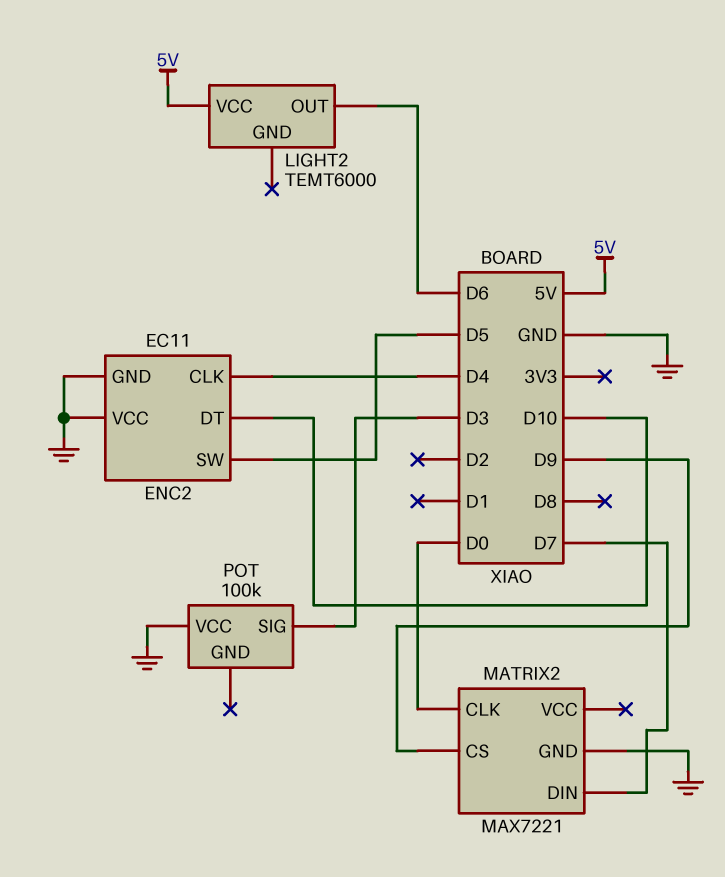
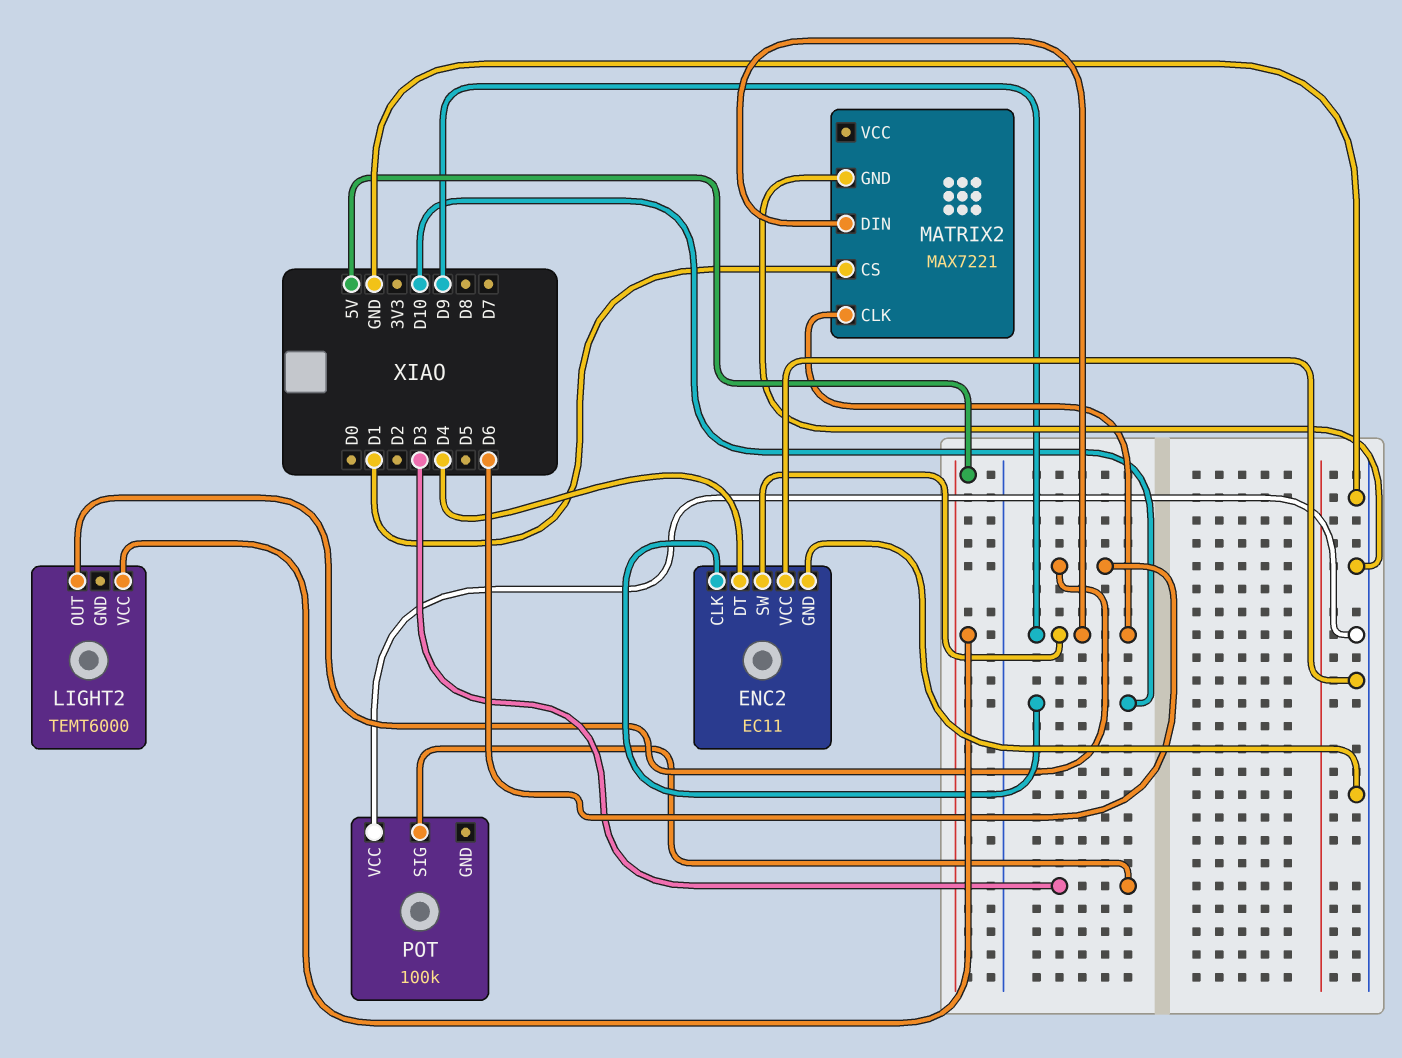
ENC2 pin CLK: D4 -> D10
ENC2 pin DT: D10 -> D4
ENC2 pin SW: D5 -> D9
MATRIX2 pin CLK: D0 -> D9
MATRIX2 pin CS: D9 -> D1
MATRIX2 pin DIN: D7 -> D9

